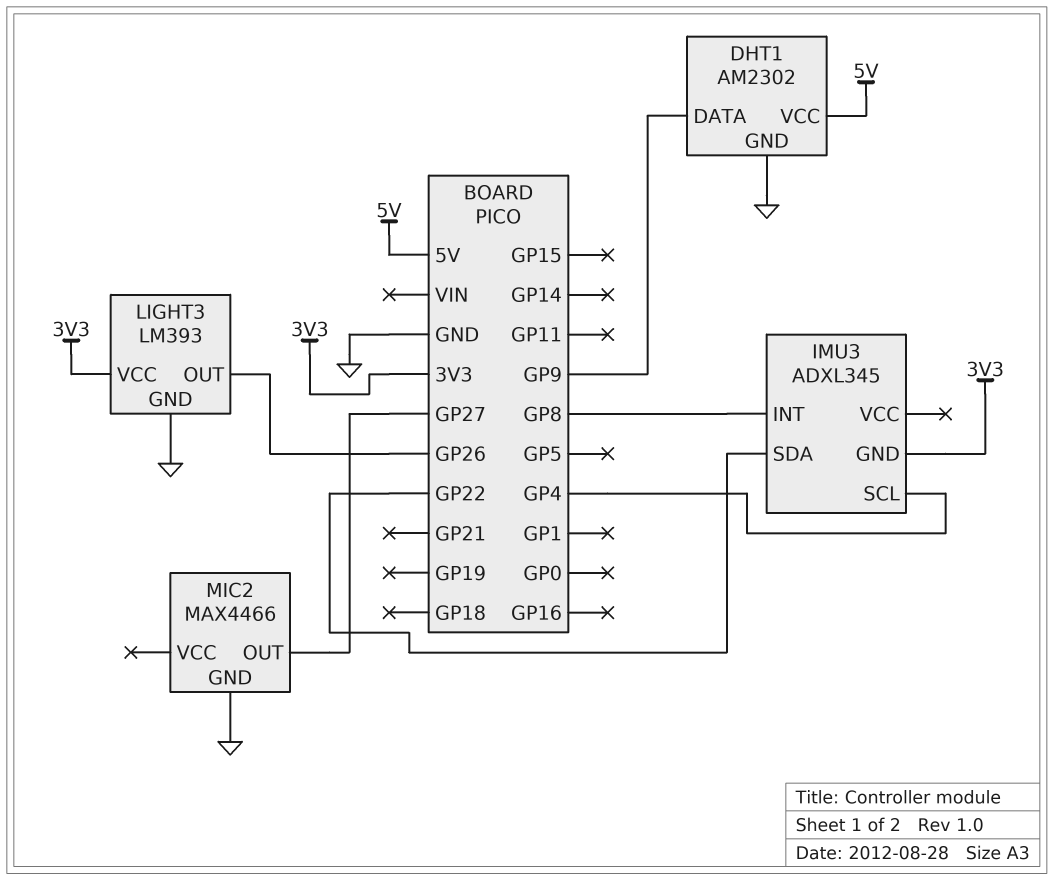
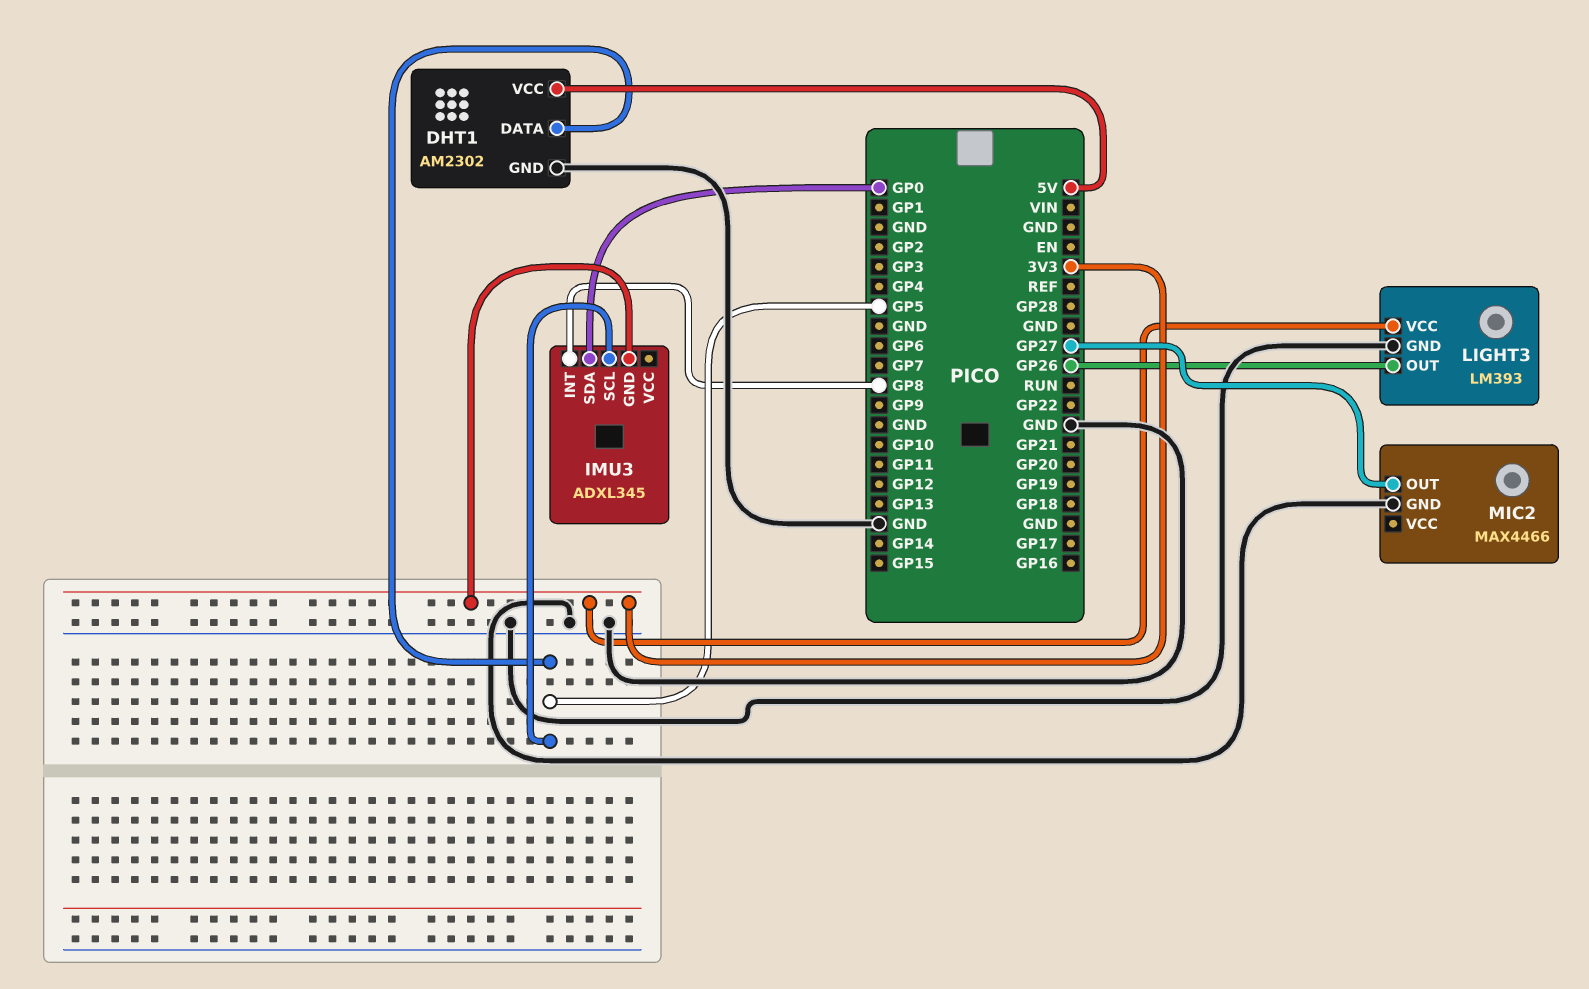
DHT1 pin DATA: GP9 -> GP5
IMU3 pin SCL: GP4 -> GP5
IMU3 pin SDA: GP22 -> GP0

